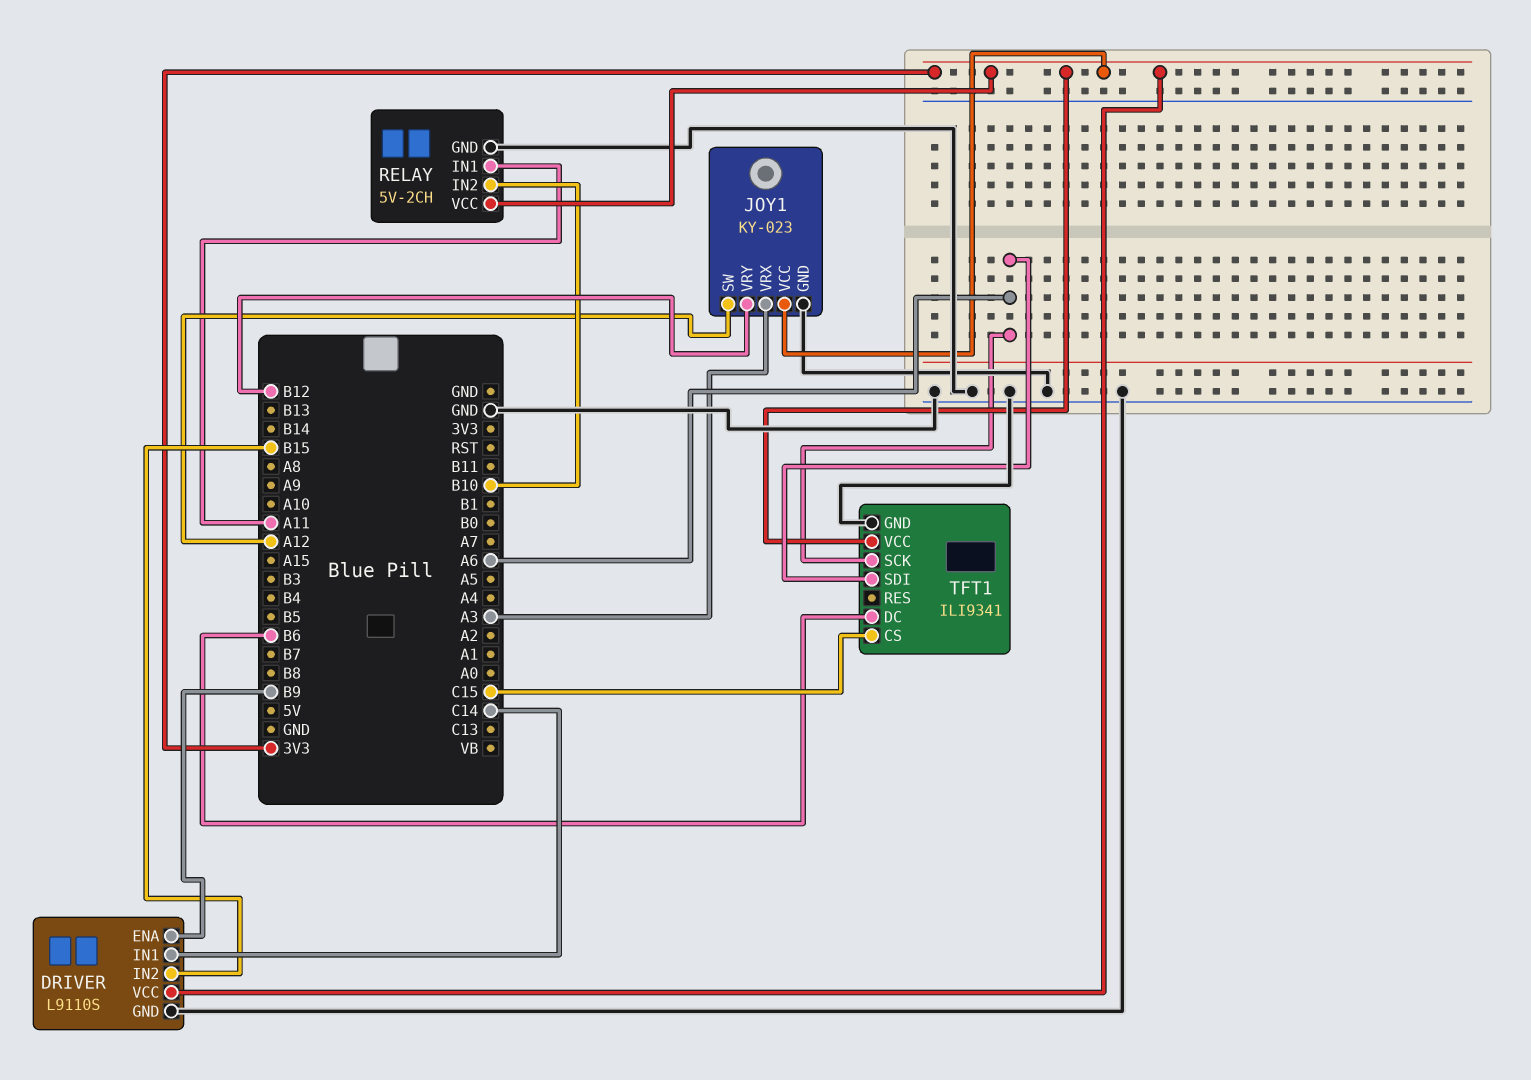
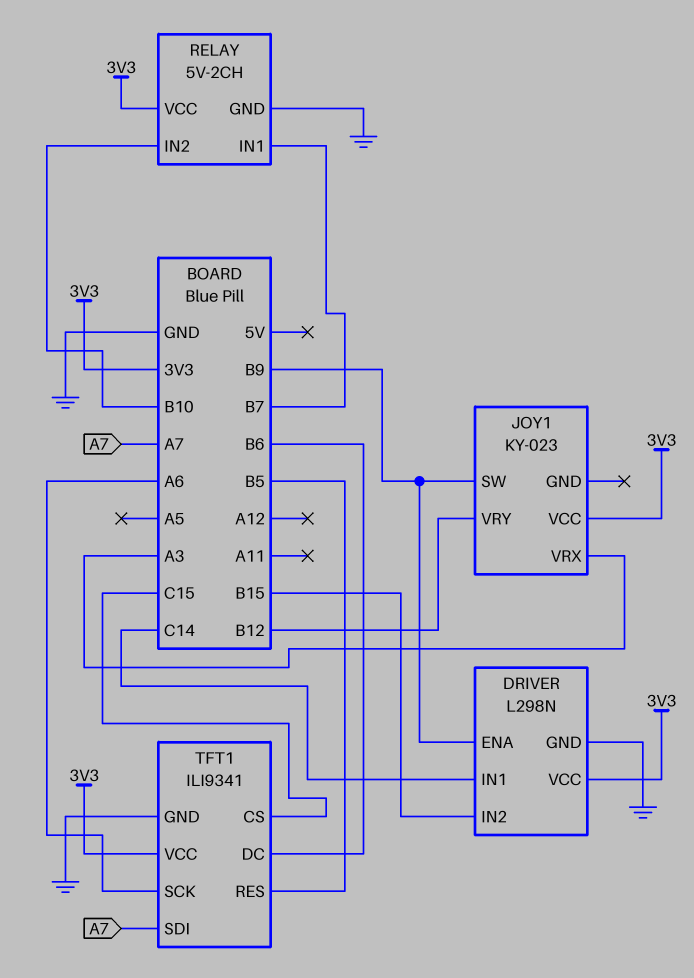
DRIVER: L9110S -> L298N
JOY1 pin GND: GND -> none
JOY1 pin SW: A12 -> B9
RELAY pin IN1: A11 -> B7
TFT1 pin RES: none -> B5
TFT1 pin SDI: A6 -> A7

